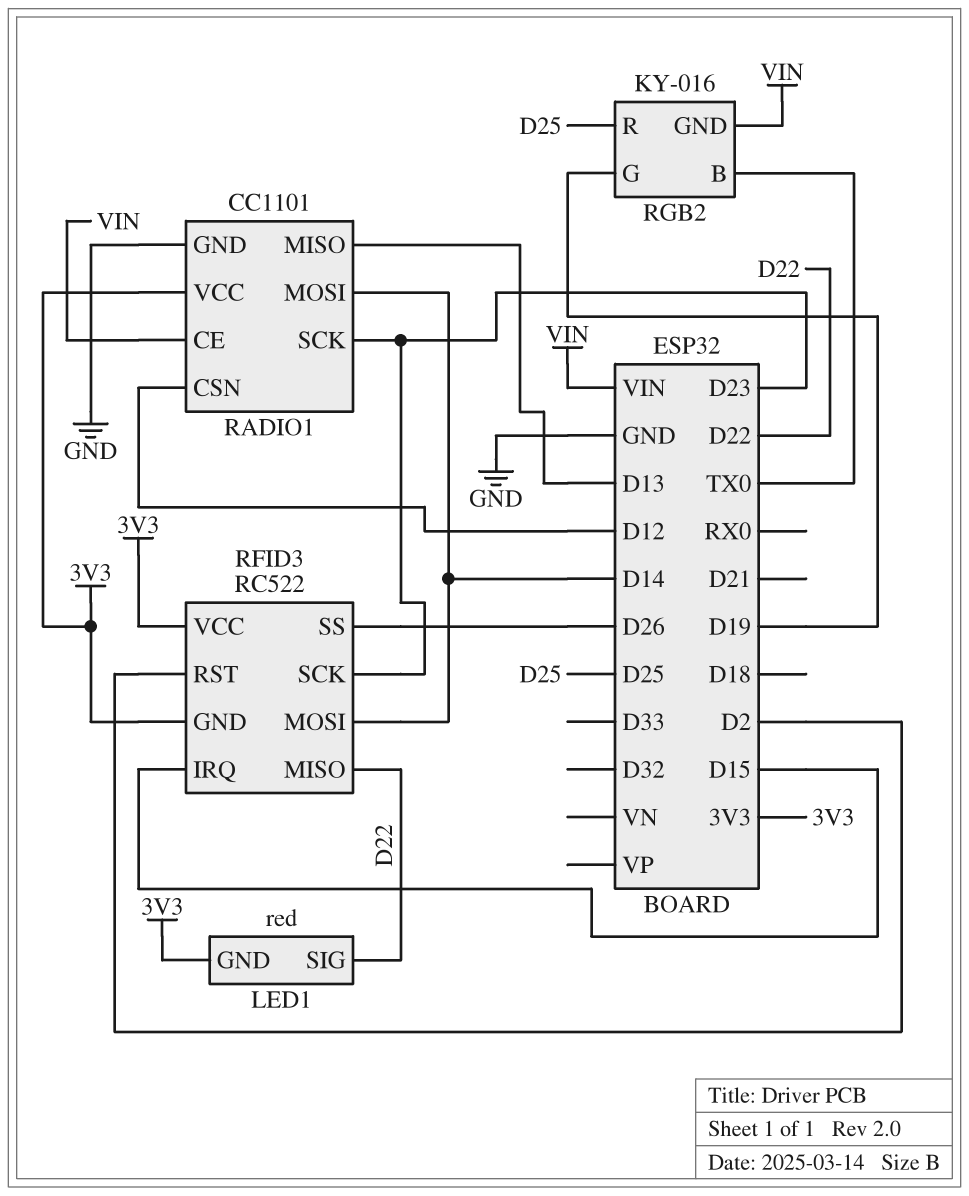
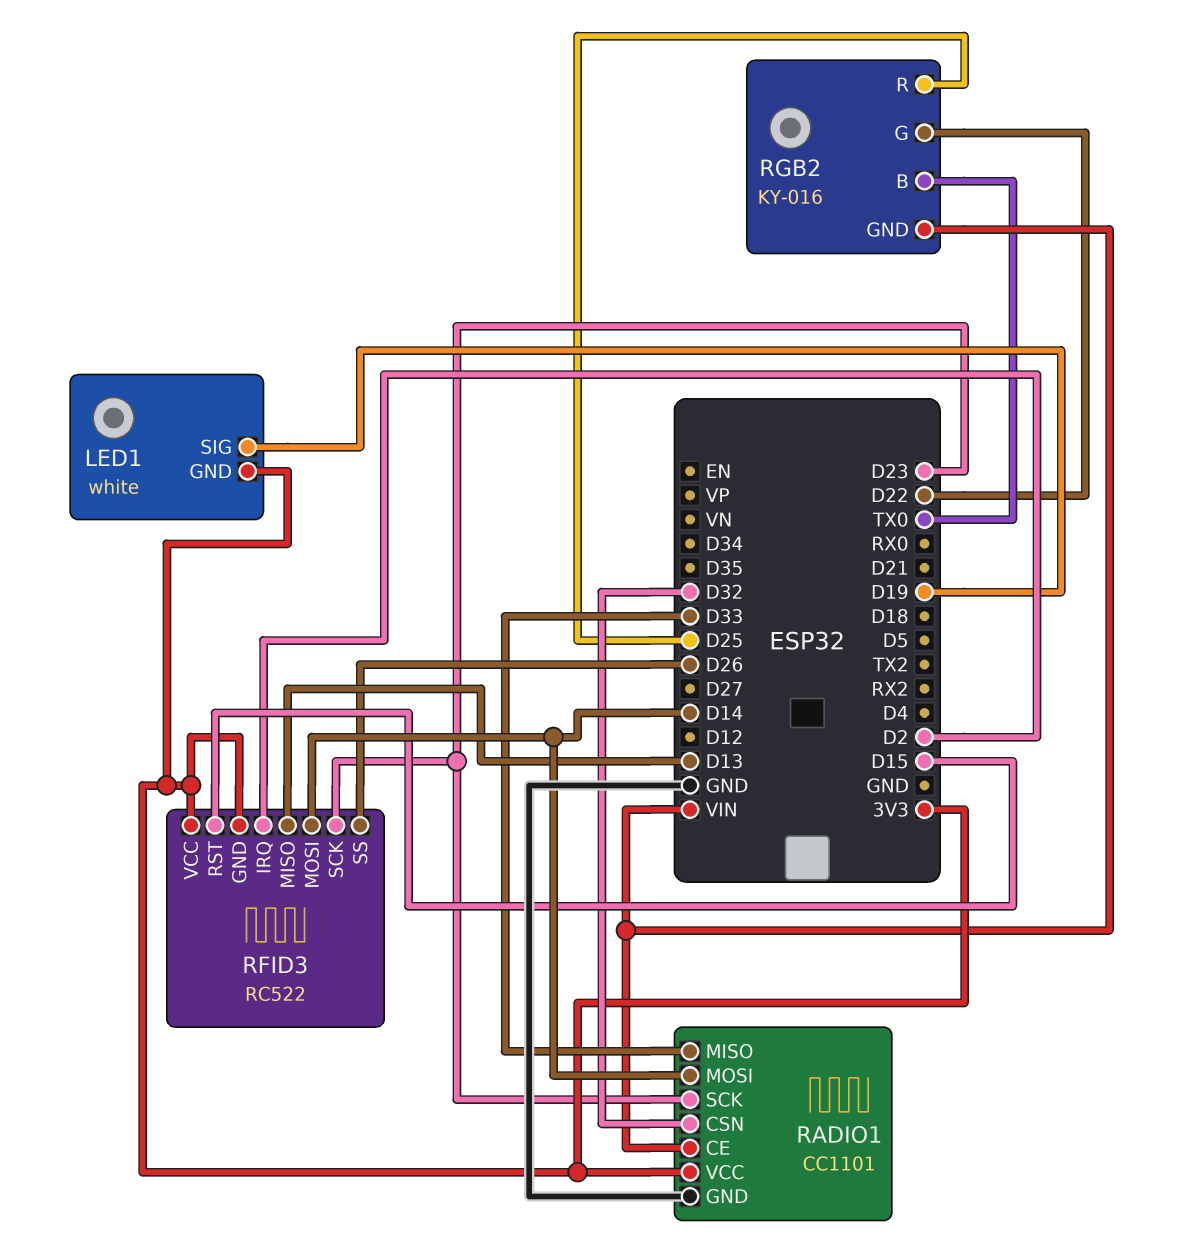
LED1: red -> white
LED1 pin SIG: D22 -> D19
RADIO1 pin CSN: D12 -> D32
RADIO1 pin MISO: D13 -> D33
RFID3 pin IRQ: D15 -> D2
RFID3 pin MISO: D22 -> D13
RFID3 pin RST: D2 -> D15
RGB2 pin G: D19 -> D22

